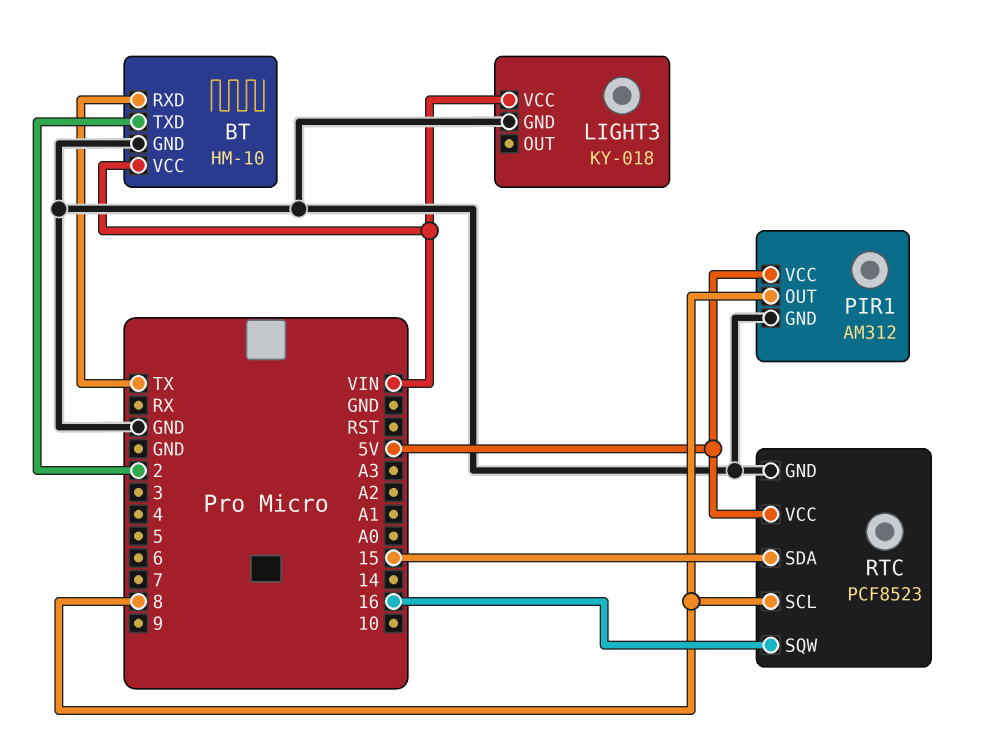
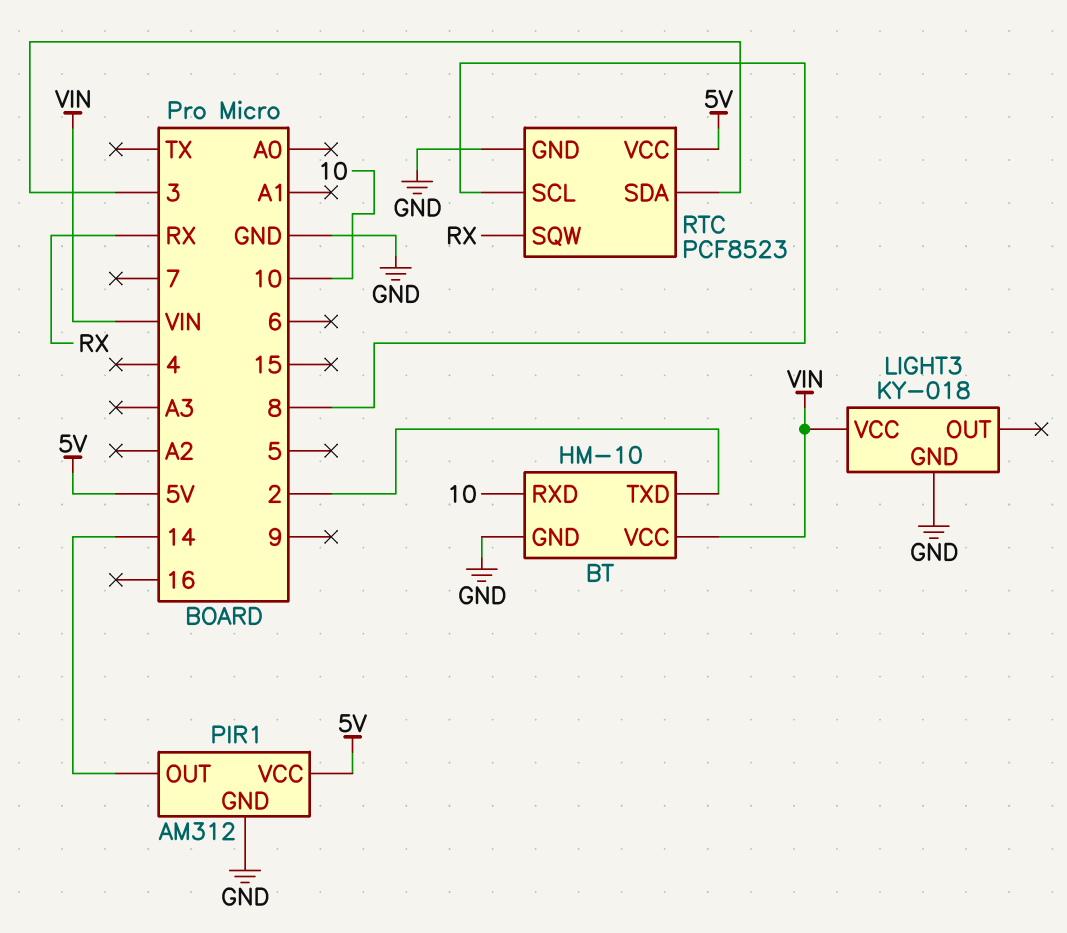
BT pin RXD: TX -> 10
PIR1 pin OUT: 8 -> 14
RTC pin SDA: 15 -> 3
RTC pin SQW: 16 -> RX

